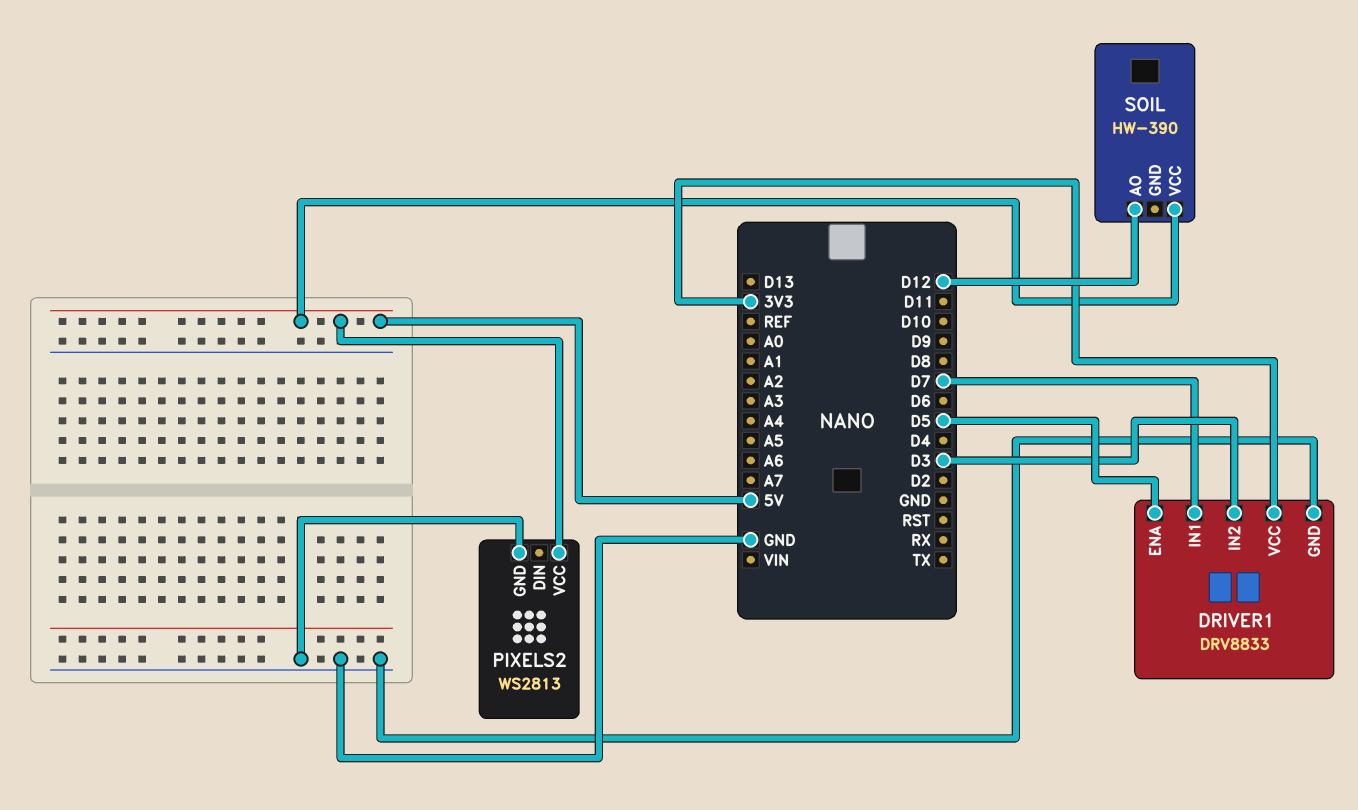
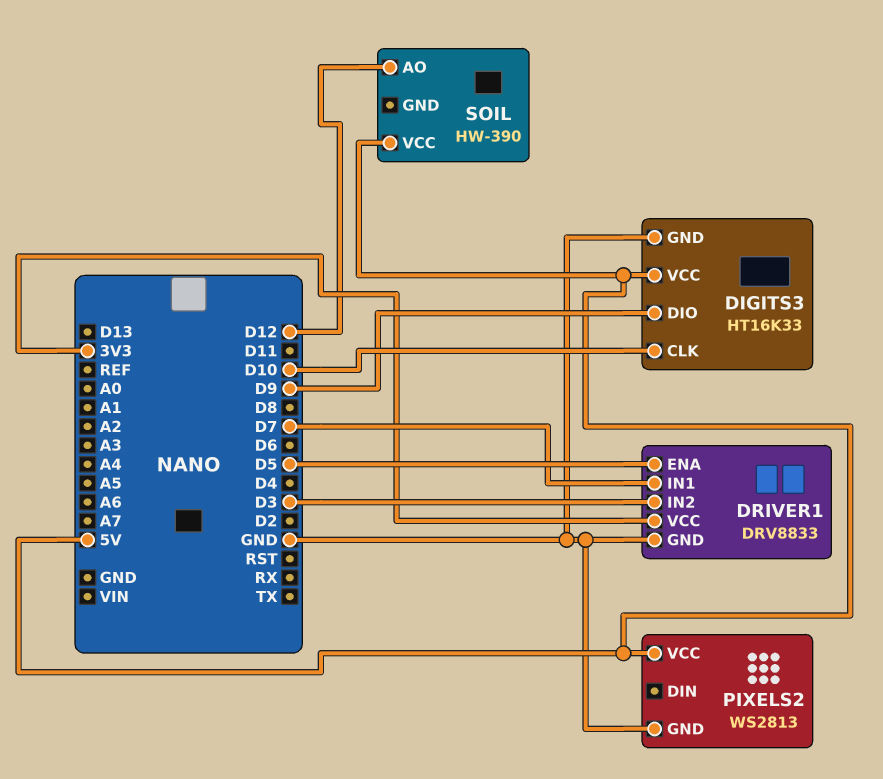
DIGITS3: none -> HT16K33
DIGITS3 pin CLK: none -> D10
DIGITS3 pin DIO: none -> D9
DIGITS3 pin GND: none -> GND
DIGITS3 pin VCC: none -> 5V

